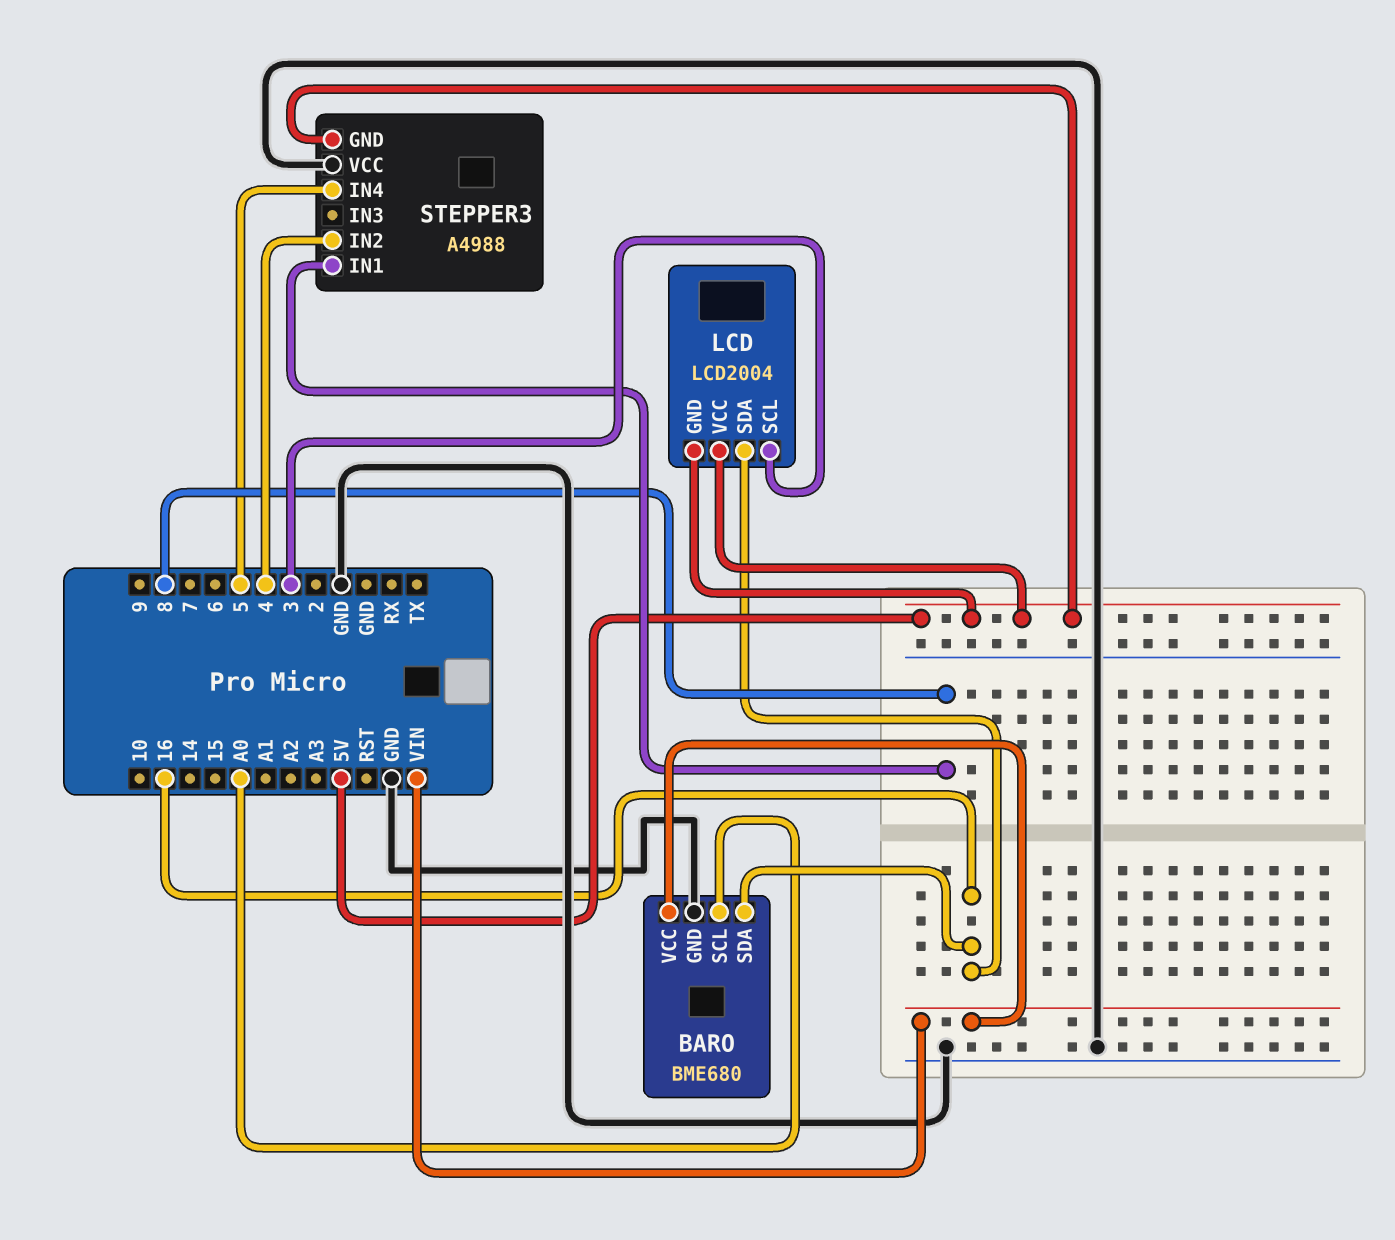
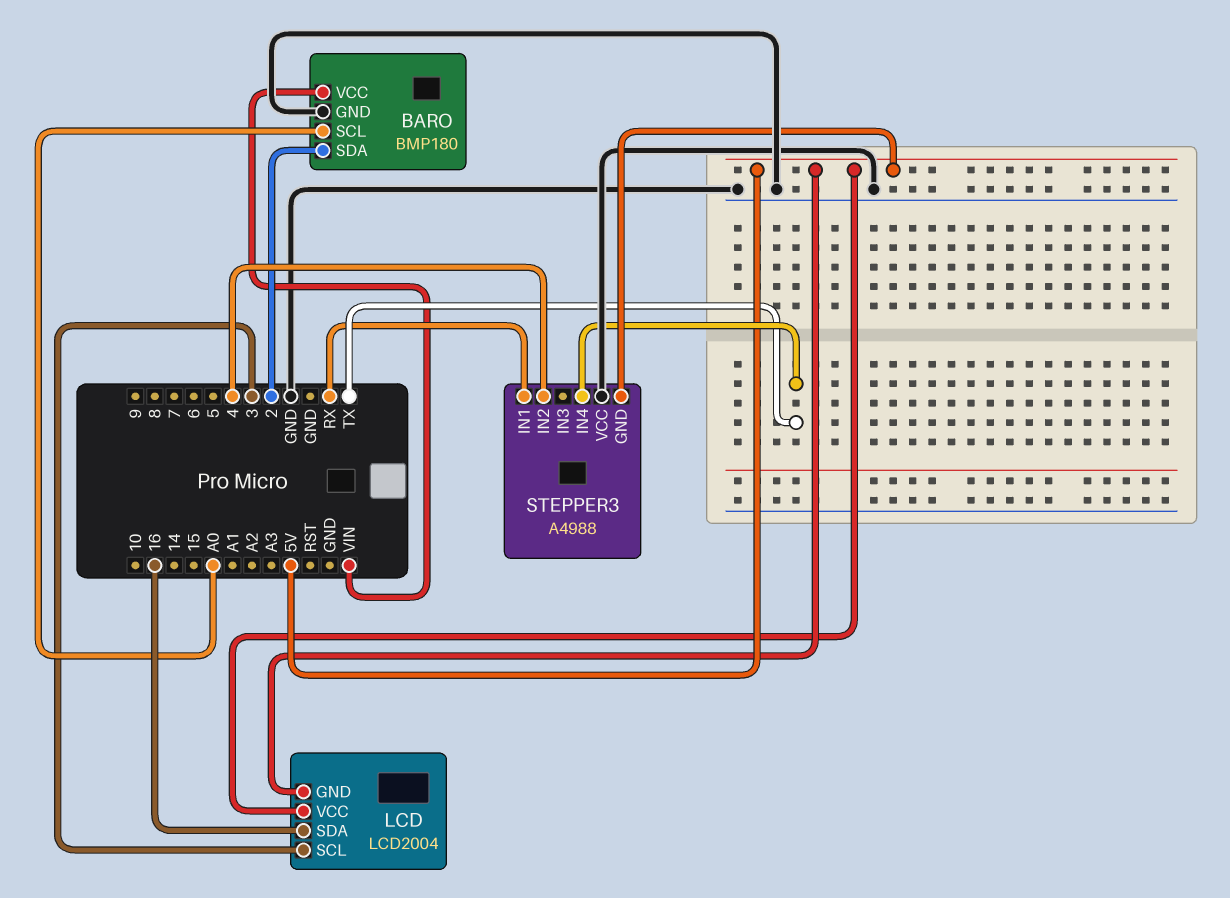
BARO: BME680 -> BMP180
BARO pin SDA: 16 -> 2
STEPPER3 pin IN1: 8 -> RX
STEPPER3 pin IN4: 5 -> TX

